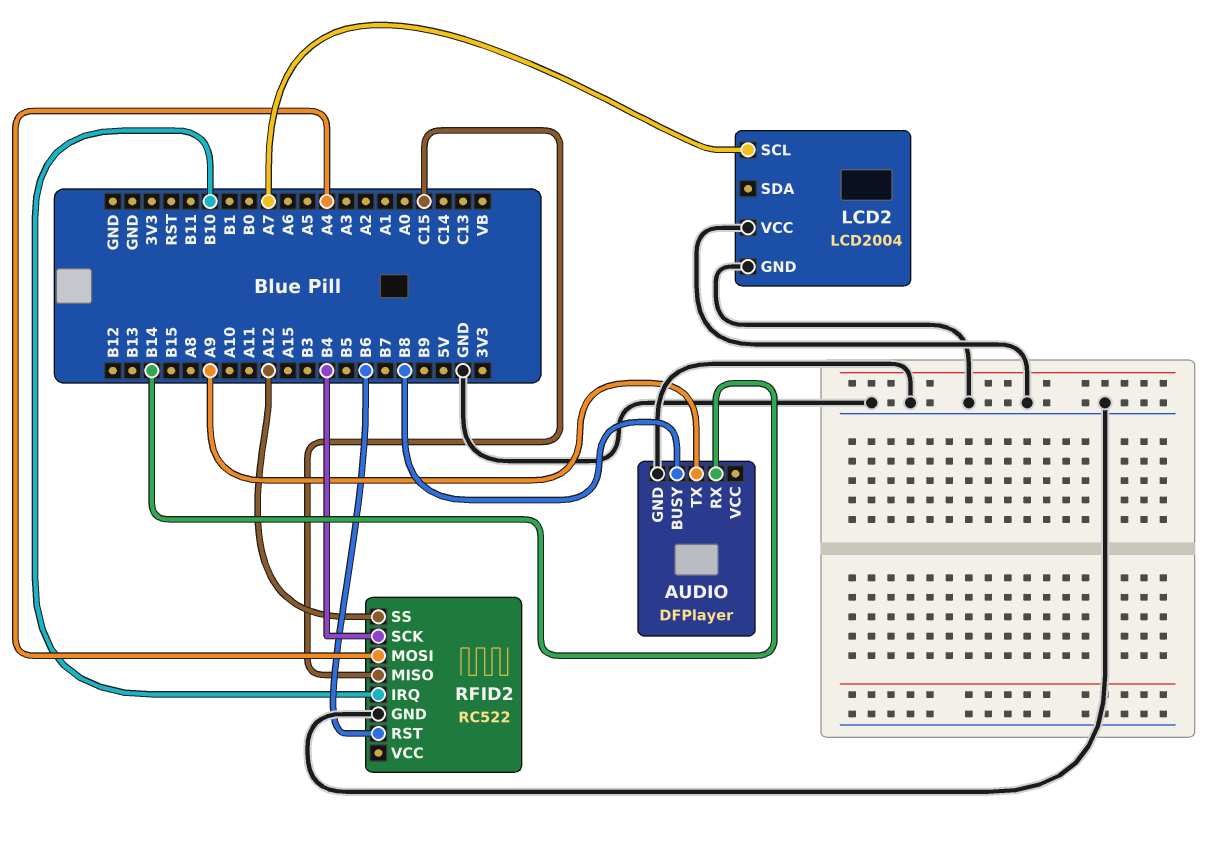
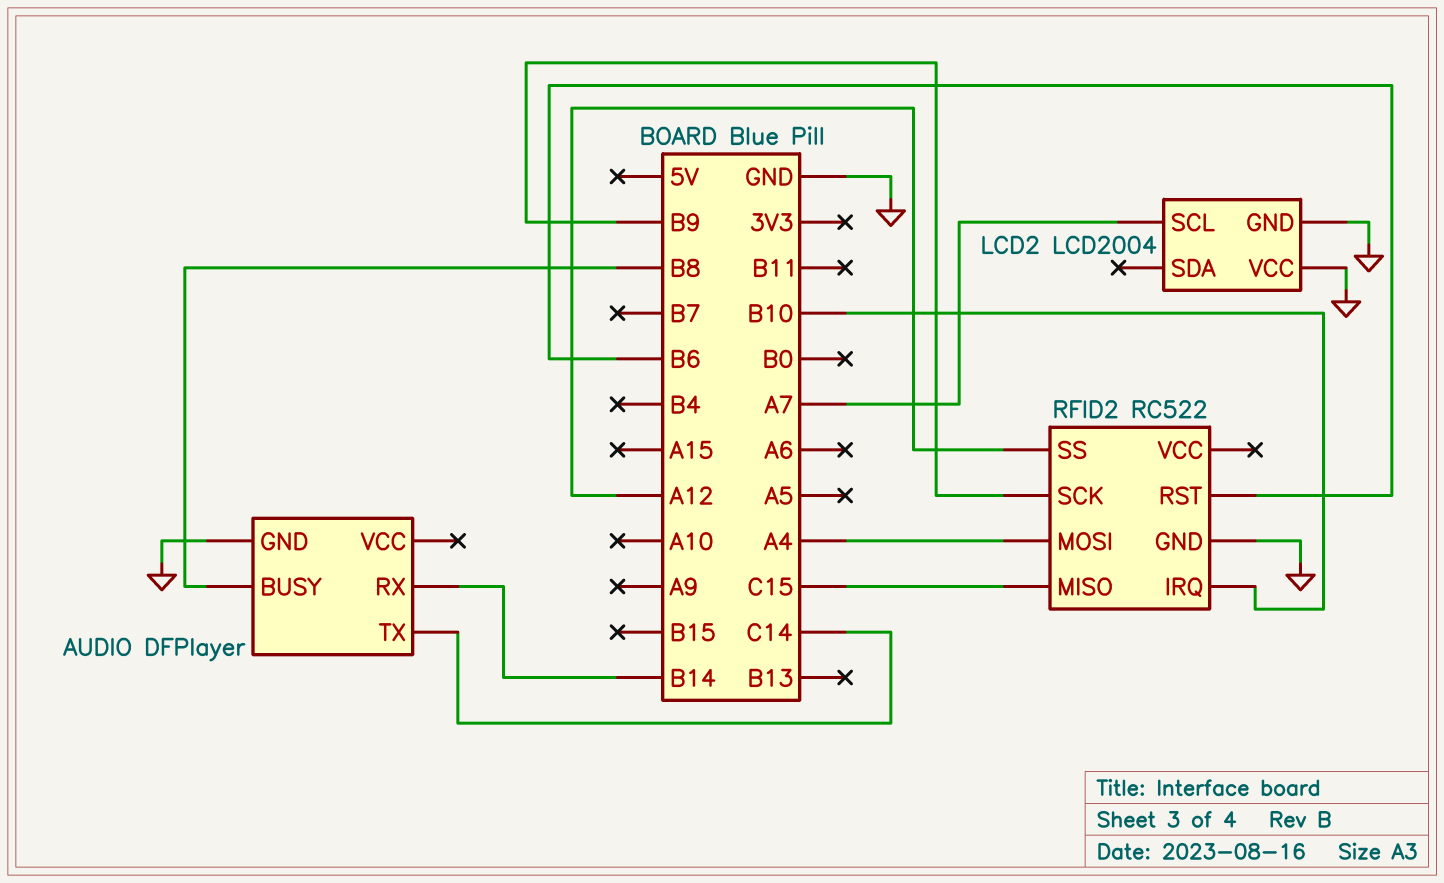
AUDIO pin TX: A9 -> C14
RFID2 pin SCK: B4 -> B9

